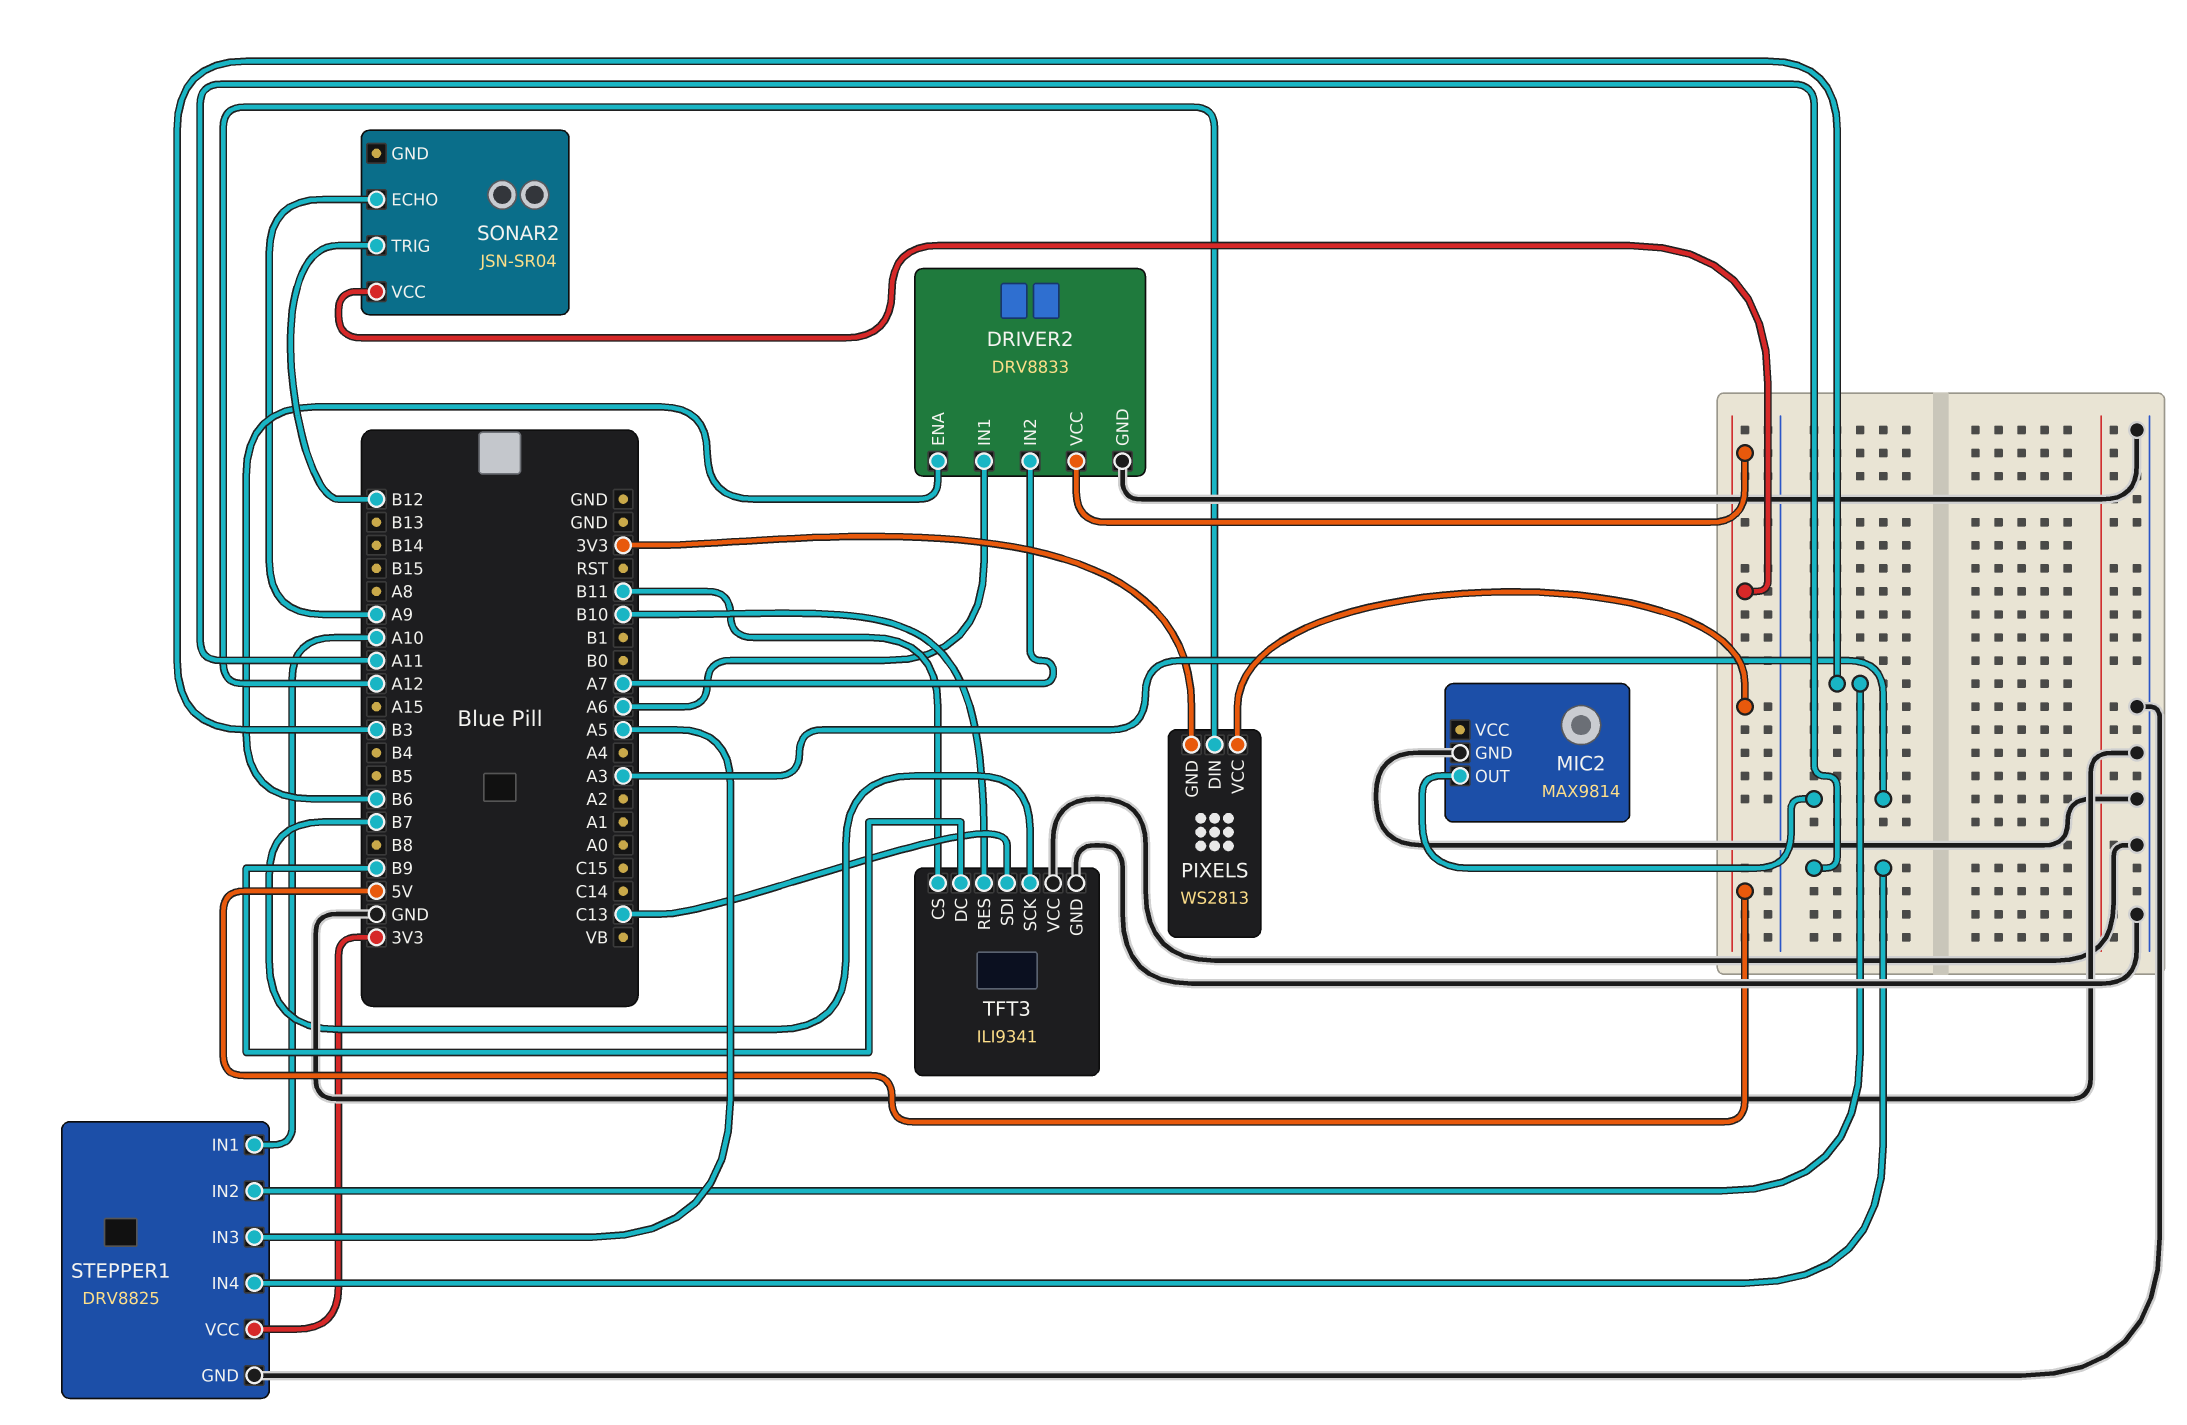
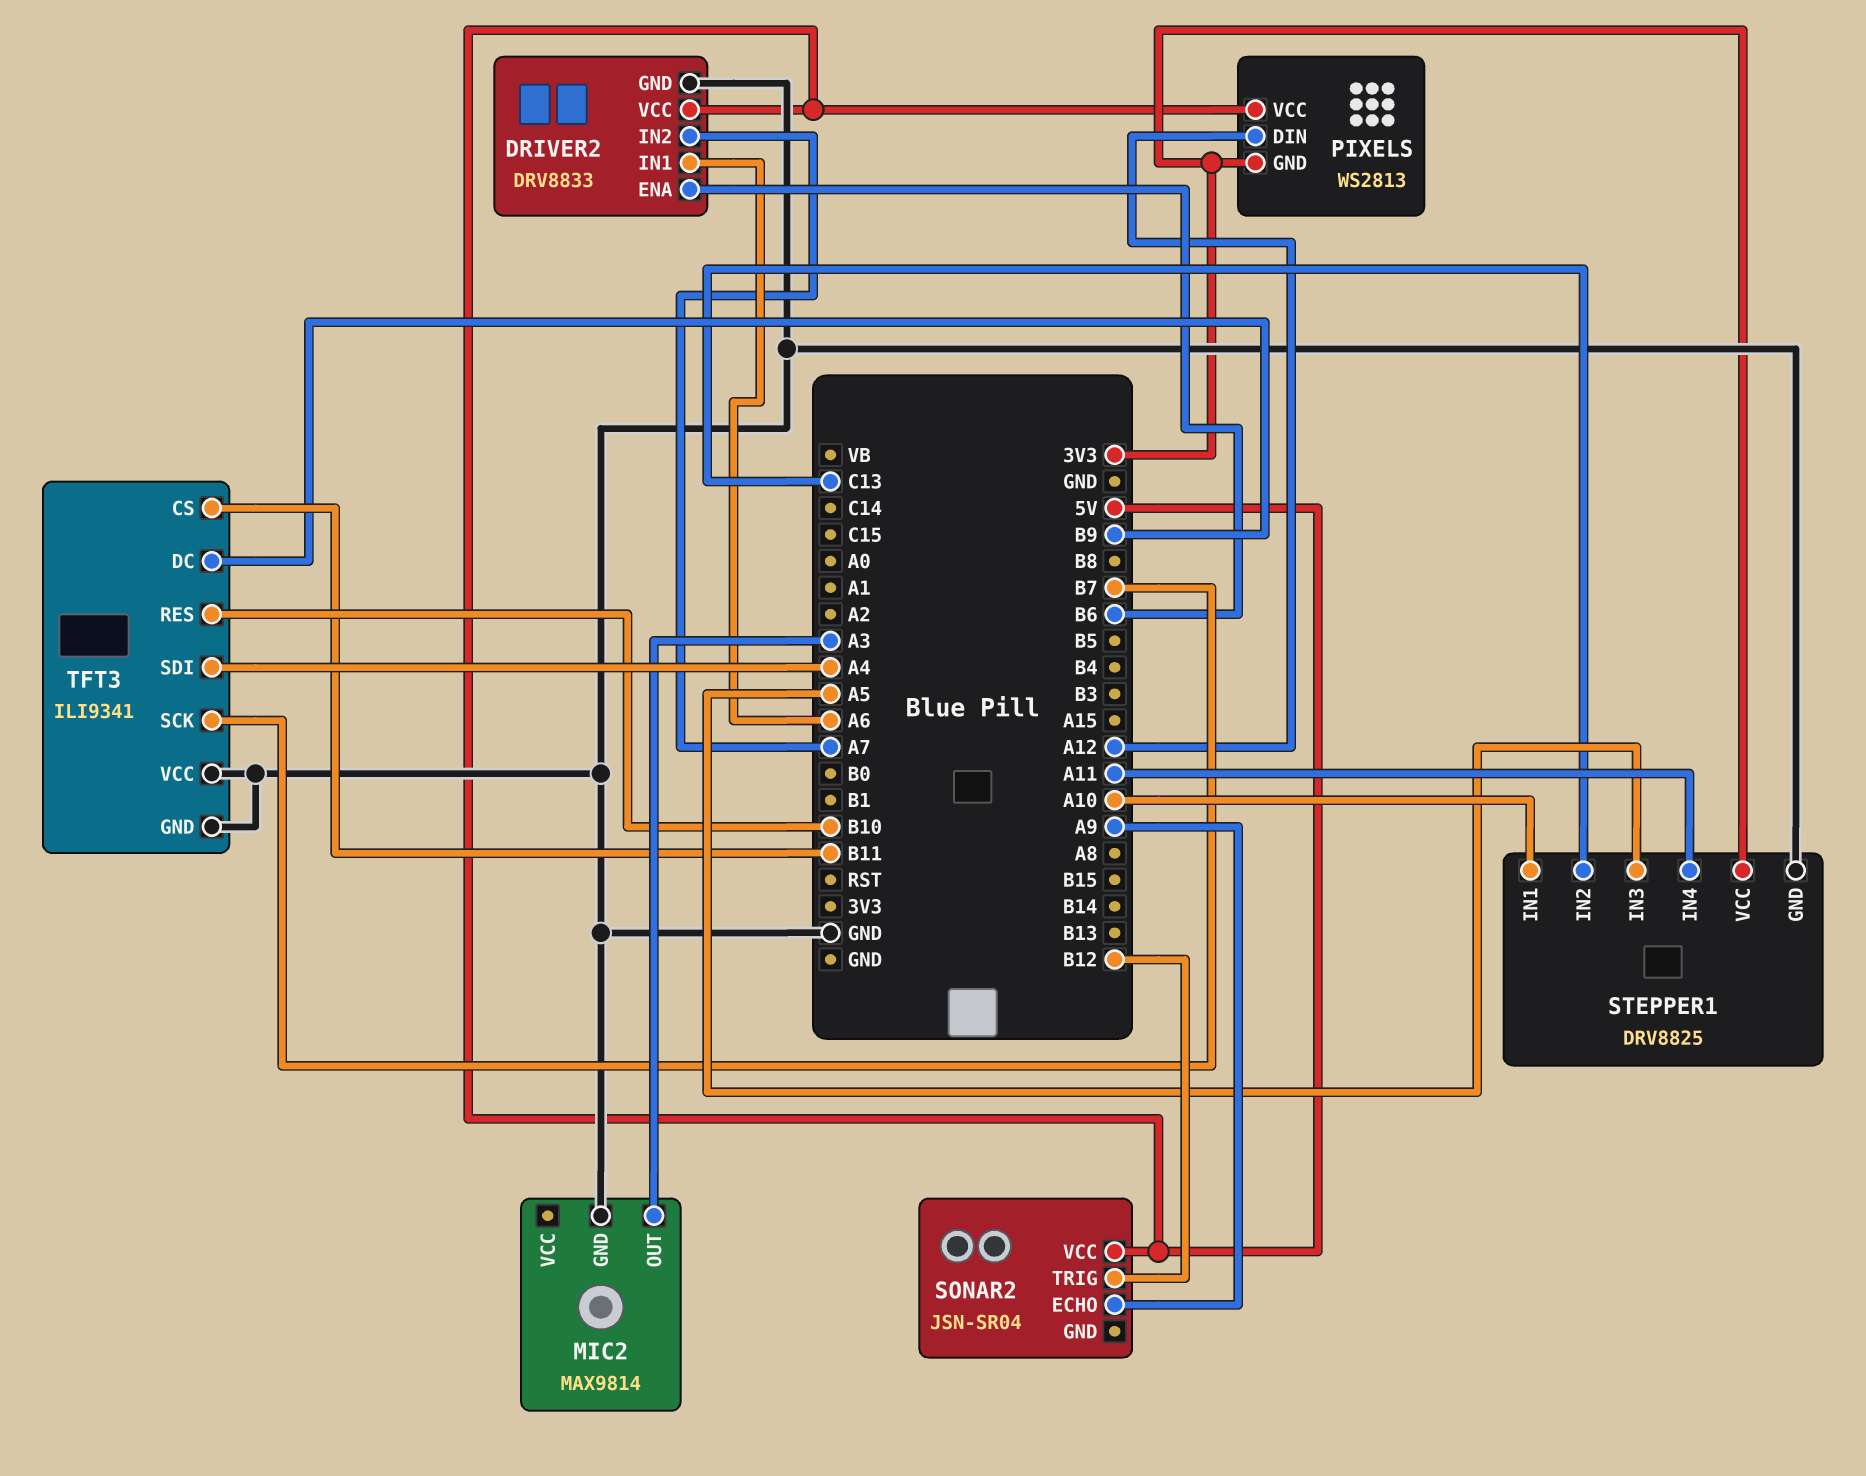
STEPPER1 pin IN2: B3 -> C13
TFT3 pin SDI: C13 -> A4

